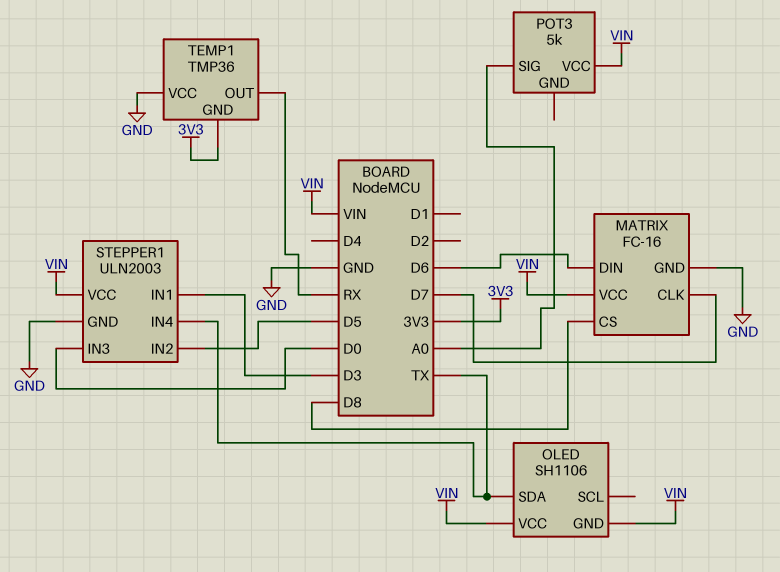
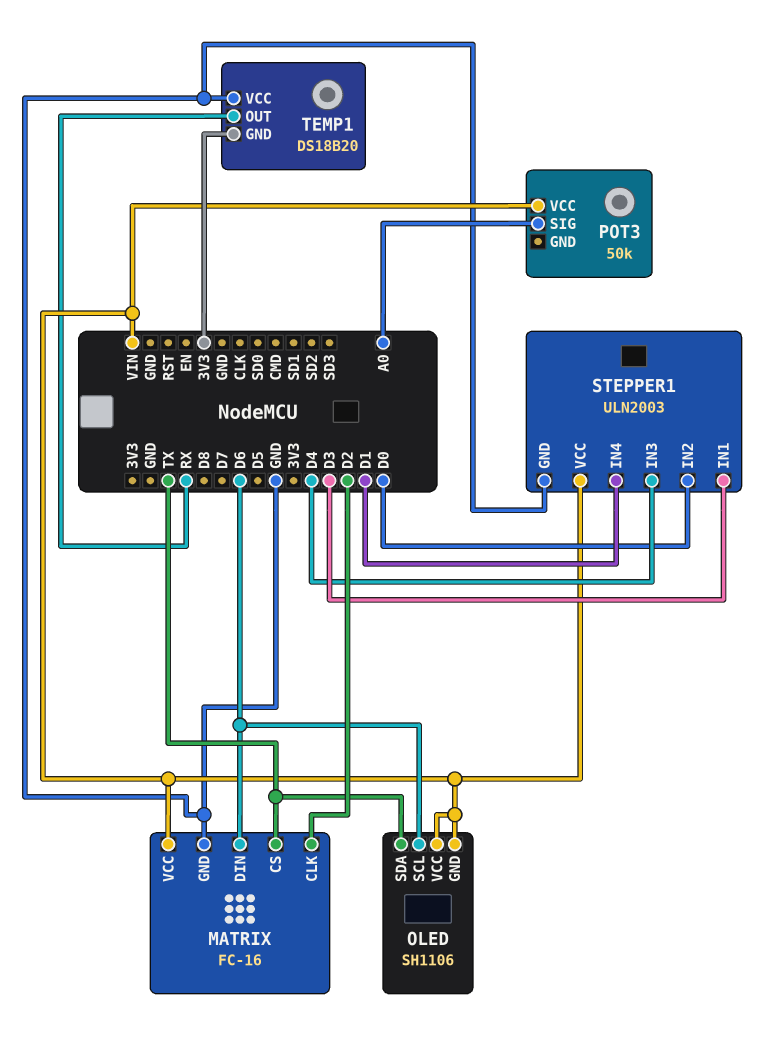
MATRIX pin CLK: D7 -> D2
MATRIX pin CS: D8 -> TX
OLED pin SCL: none -> D6
POT3: 5k -> 50k
STEPPER1 pin IN2: D5 -> D0
STEPPER1 pin IN3: D0 -> D4
STEPPER1 pin IN4: TX -> D1
TEMP1: TMP36 -> DS18B20

